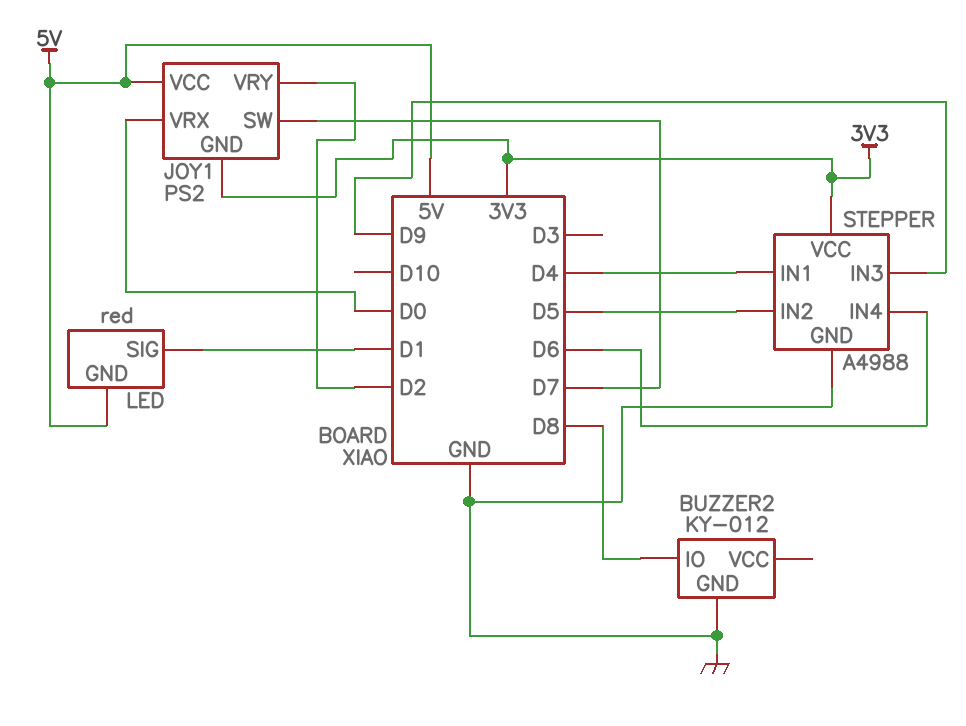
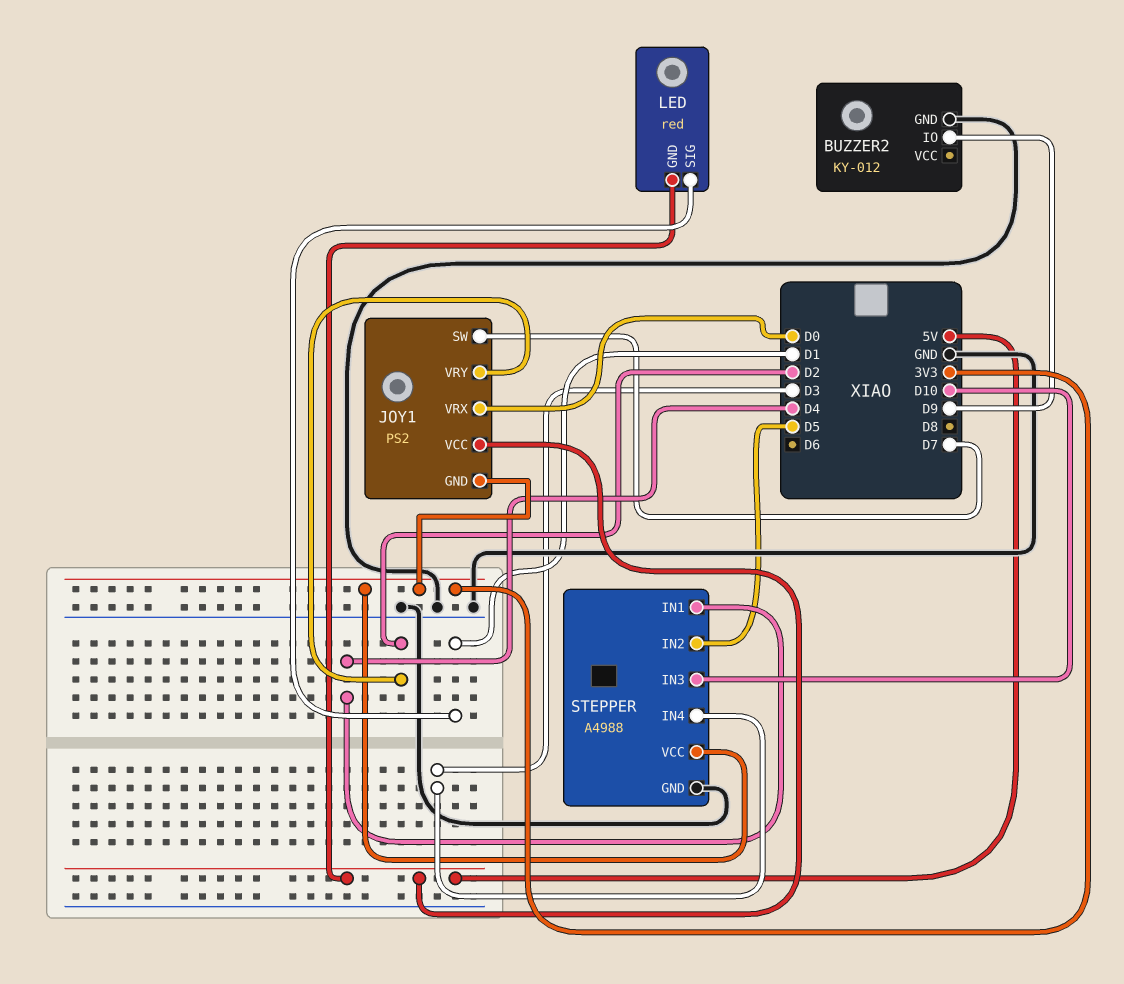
BUZZER2 pin IO: D8 -> D9
STEPPER pin IN3: D9 -> D10
STEPPER pin IN4: D6 -> D3

